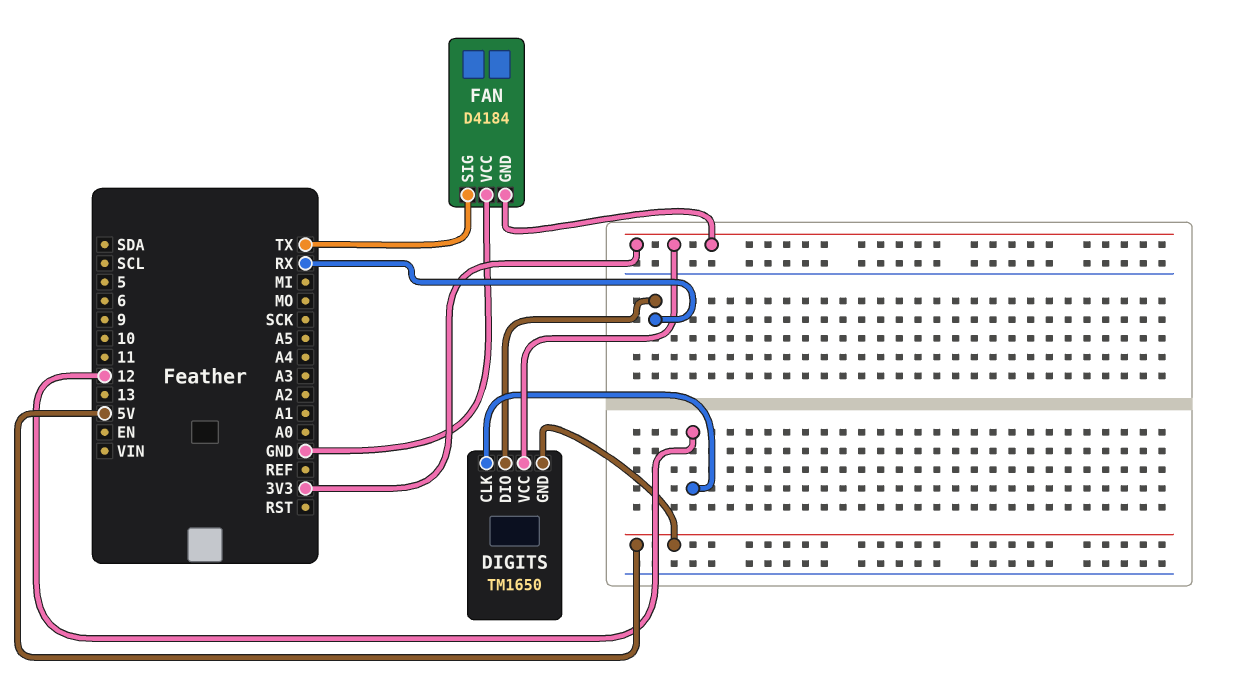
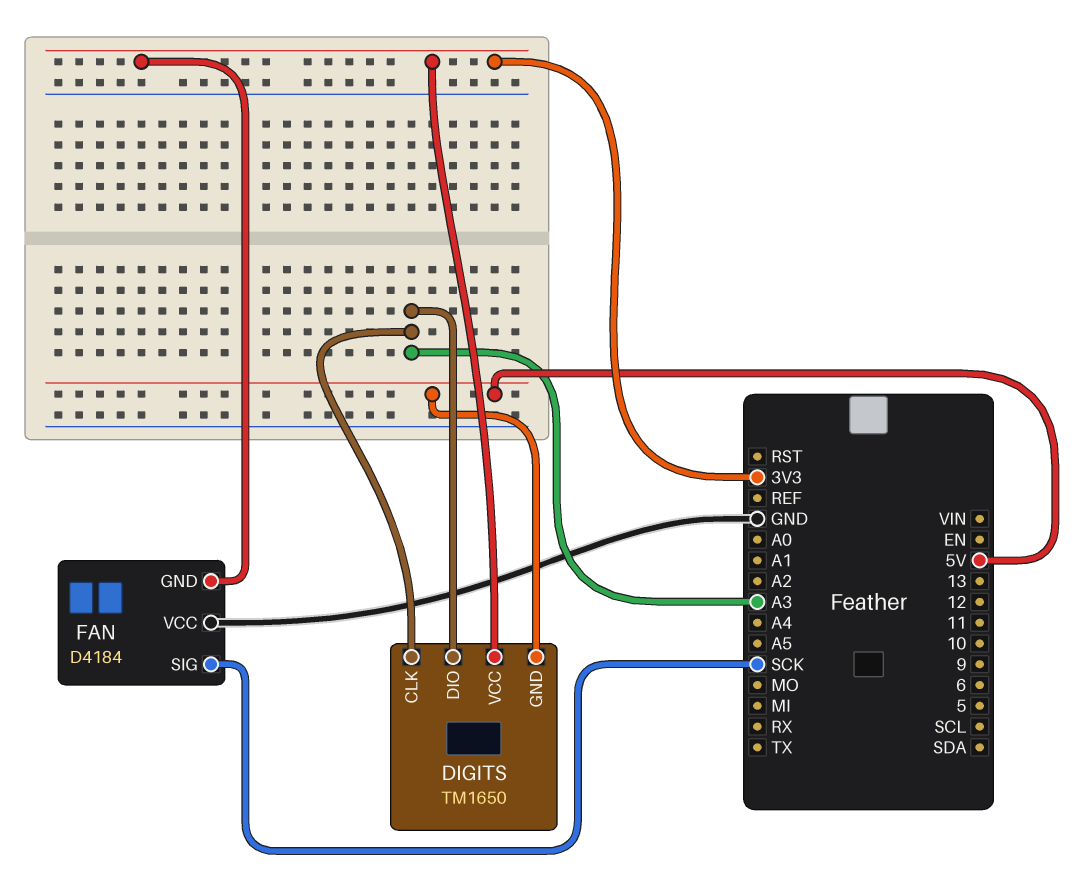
DIGITS pin CLK: 12 -> A3
DIGITS pin DIO: RX -> A3
FAN pin SIG: TX -> SCK

